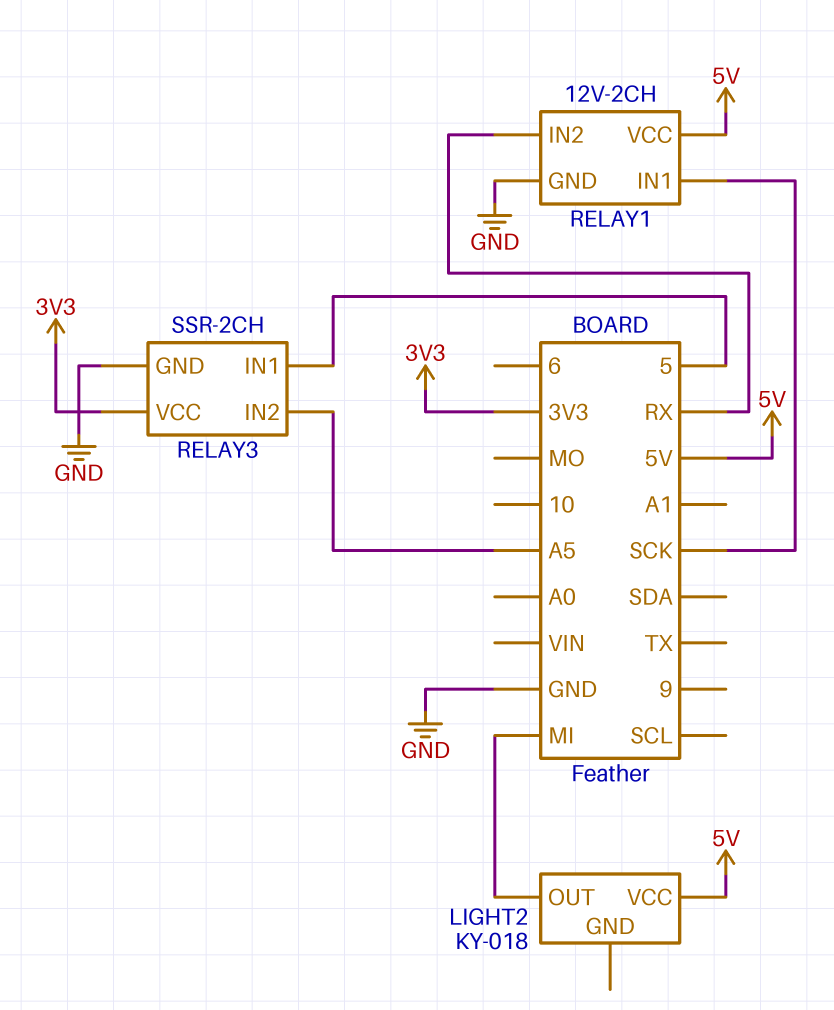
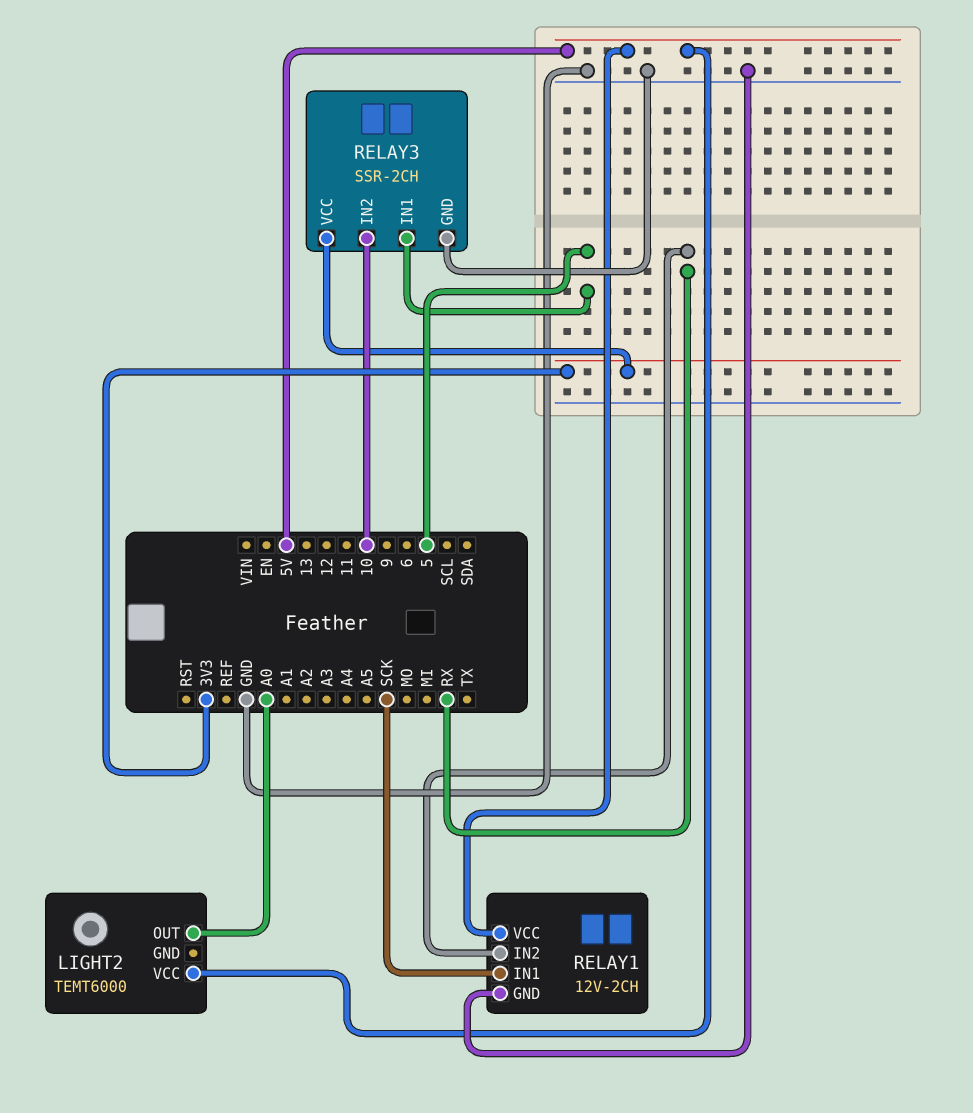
LIGHT2: KY-018 -> TEMT6000
LIGHT2 pin OUT: MI -> A0
RELAY3 pin IN2: A5 -> 10

